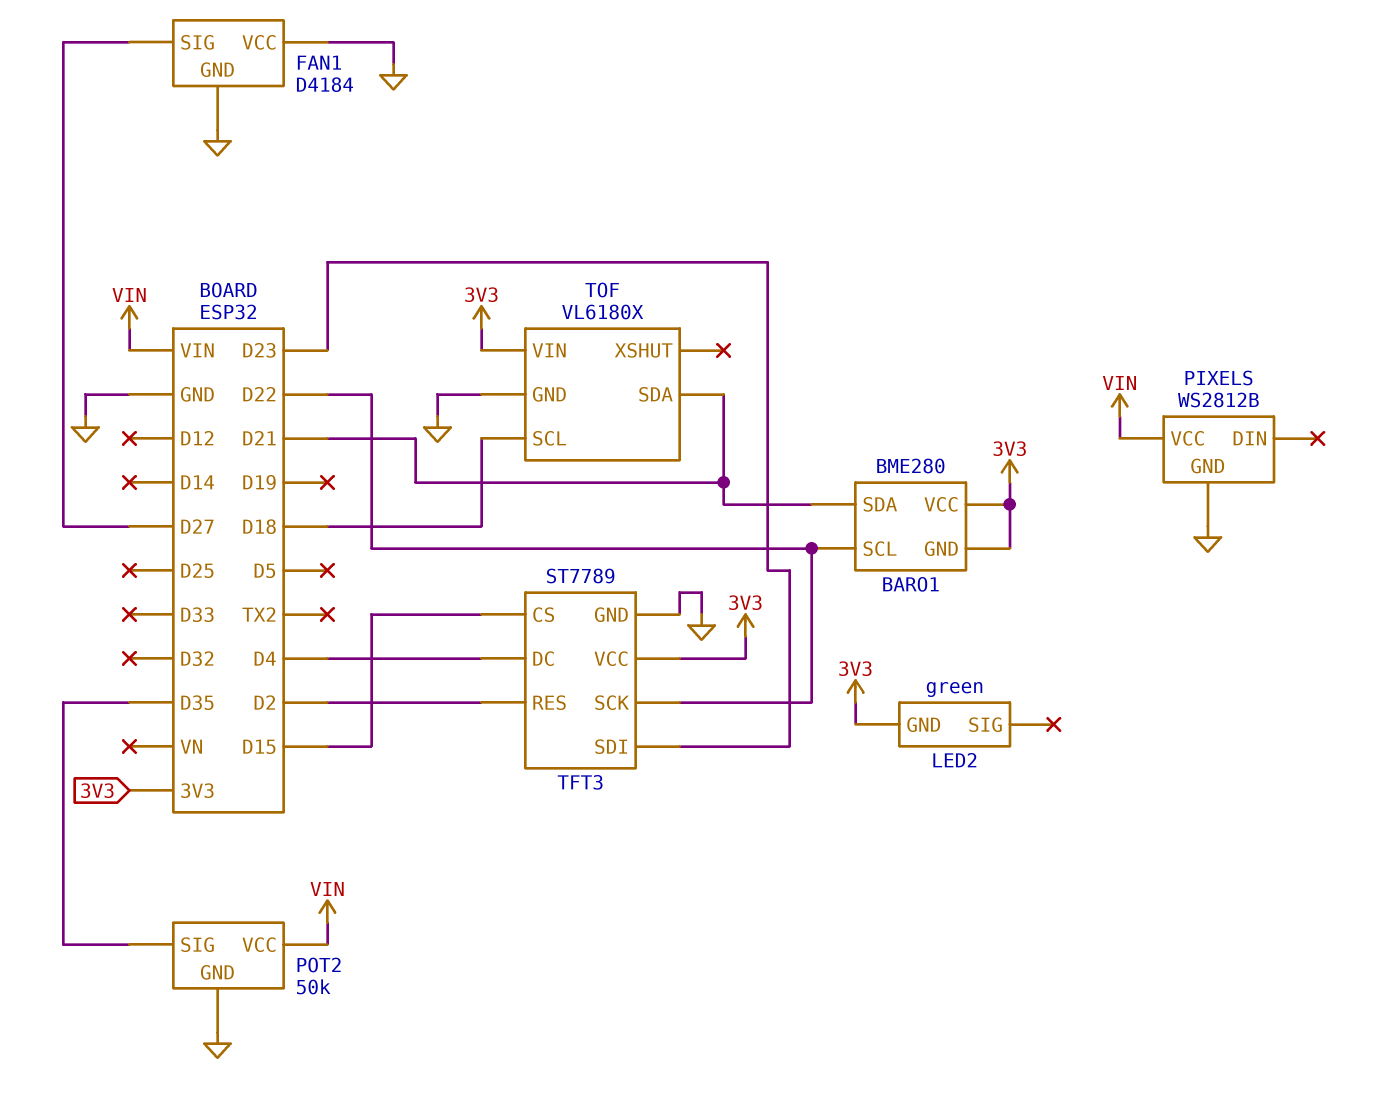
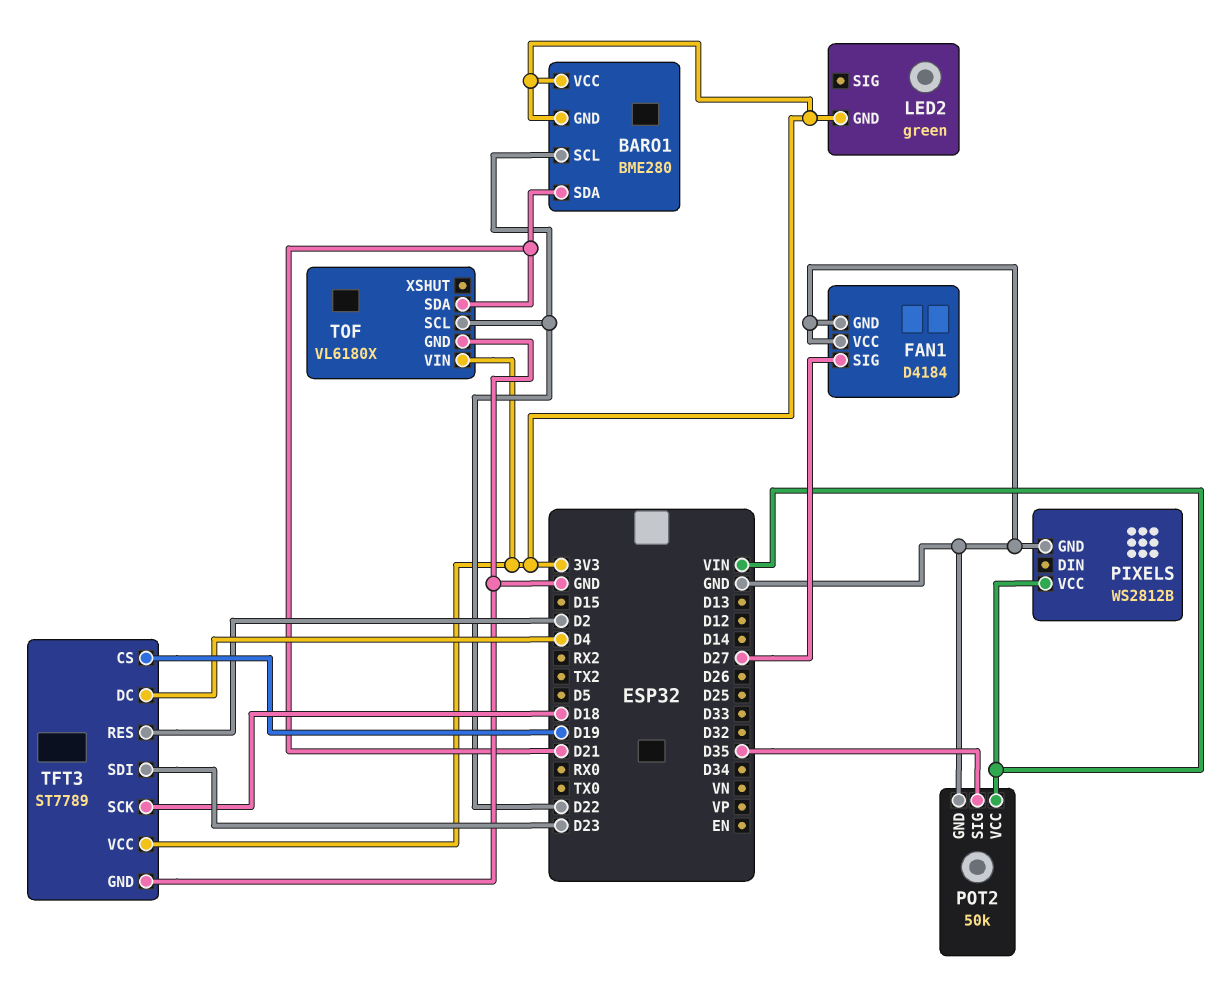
TFT3 pin CS: D15 -> D19
TFT3 pin SCK: D22 -> D18
TOF pin SCL: D18 -> D22

